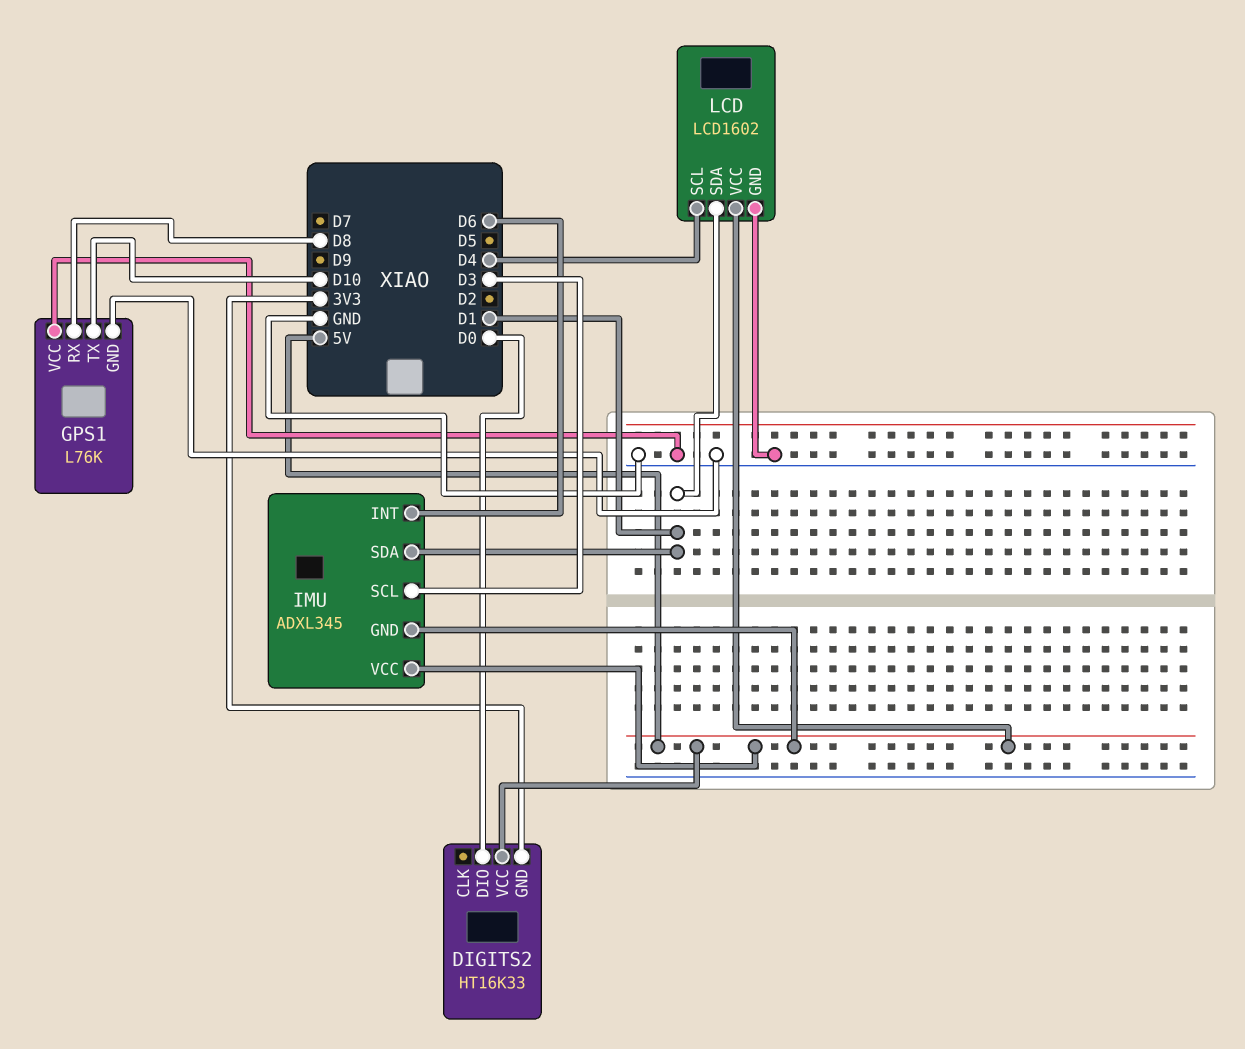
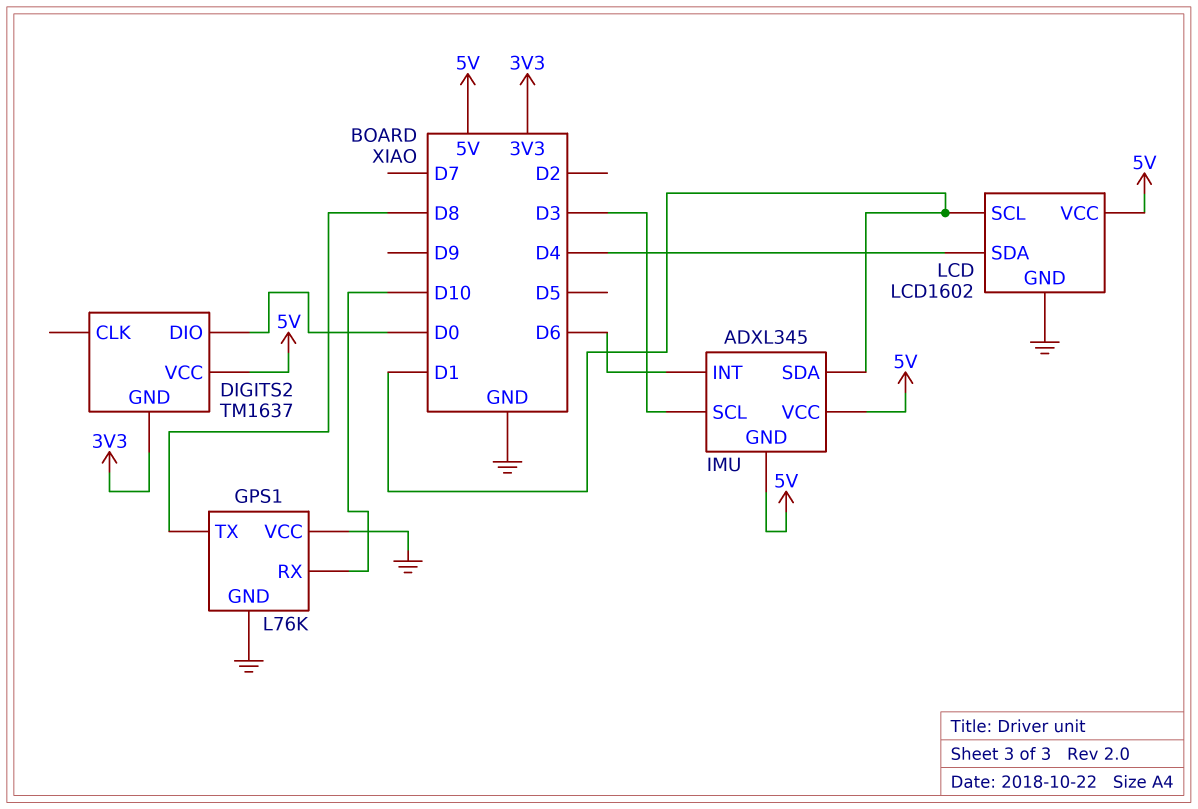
DIGITS2: HT16K33 -> TM1637
GPS1 pin RX: D8 -> D10
GPS1 pin TX: D10 -> D8
LCD pin SCL: D4 -> D1
LCD pin SDA: D1 -> D4

